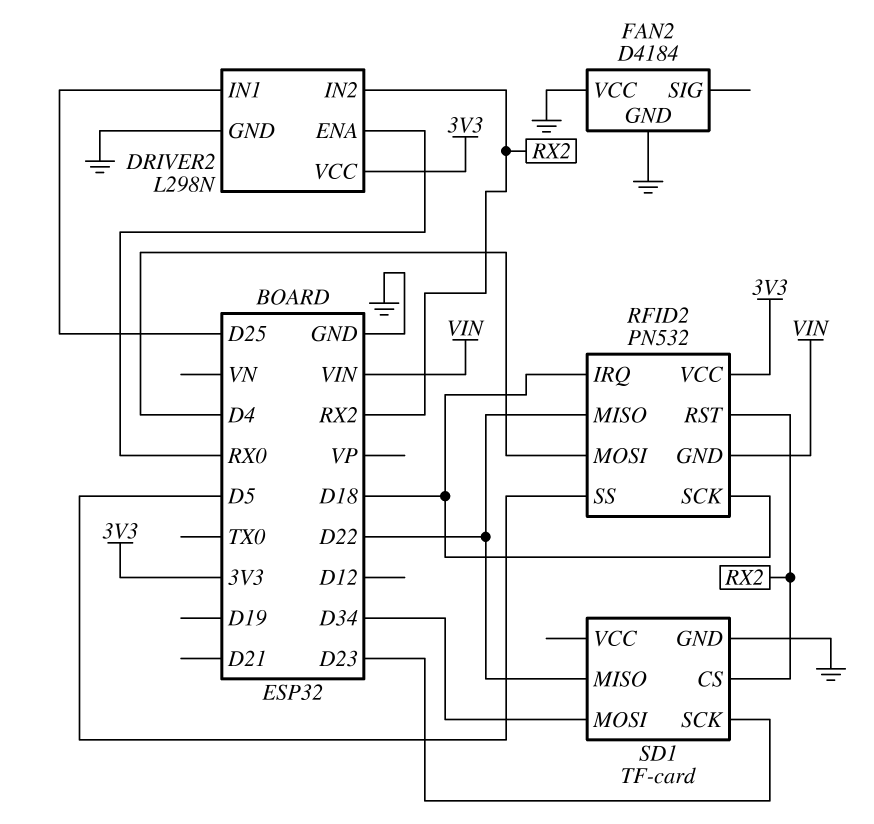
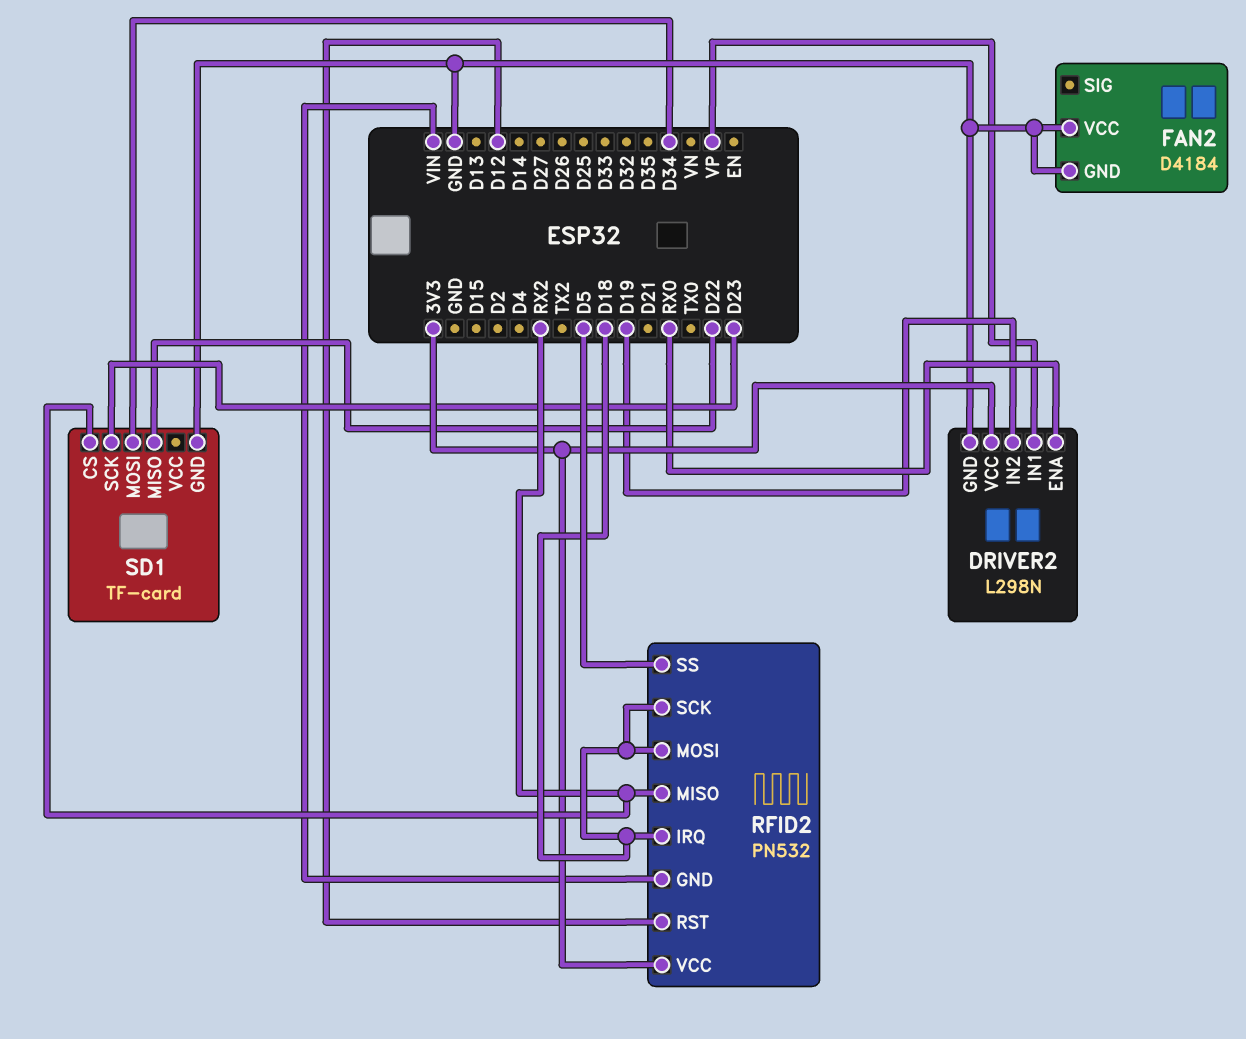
DRIVER2 pin IN1: D25 -> VP
DRIVER2 pin IN2: RX2 -> D19
RFID2 pin MISO: D22 -> RX2
RFID2 pin MOSI: D4 -> D18
RFID2 pin RST: RX2 -> D12

